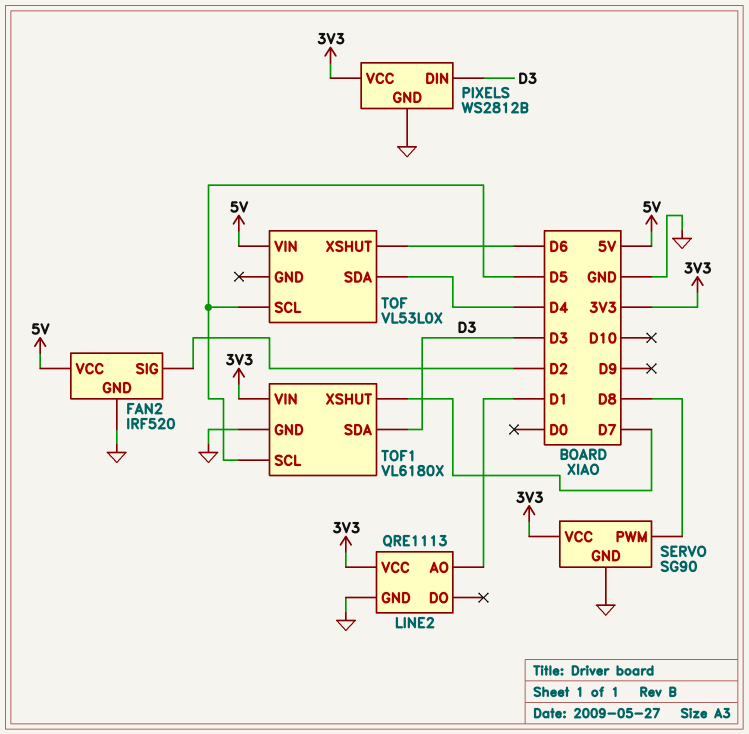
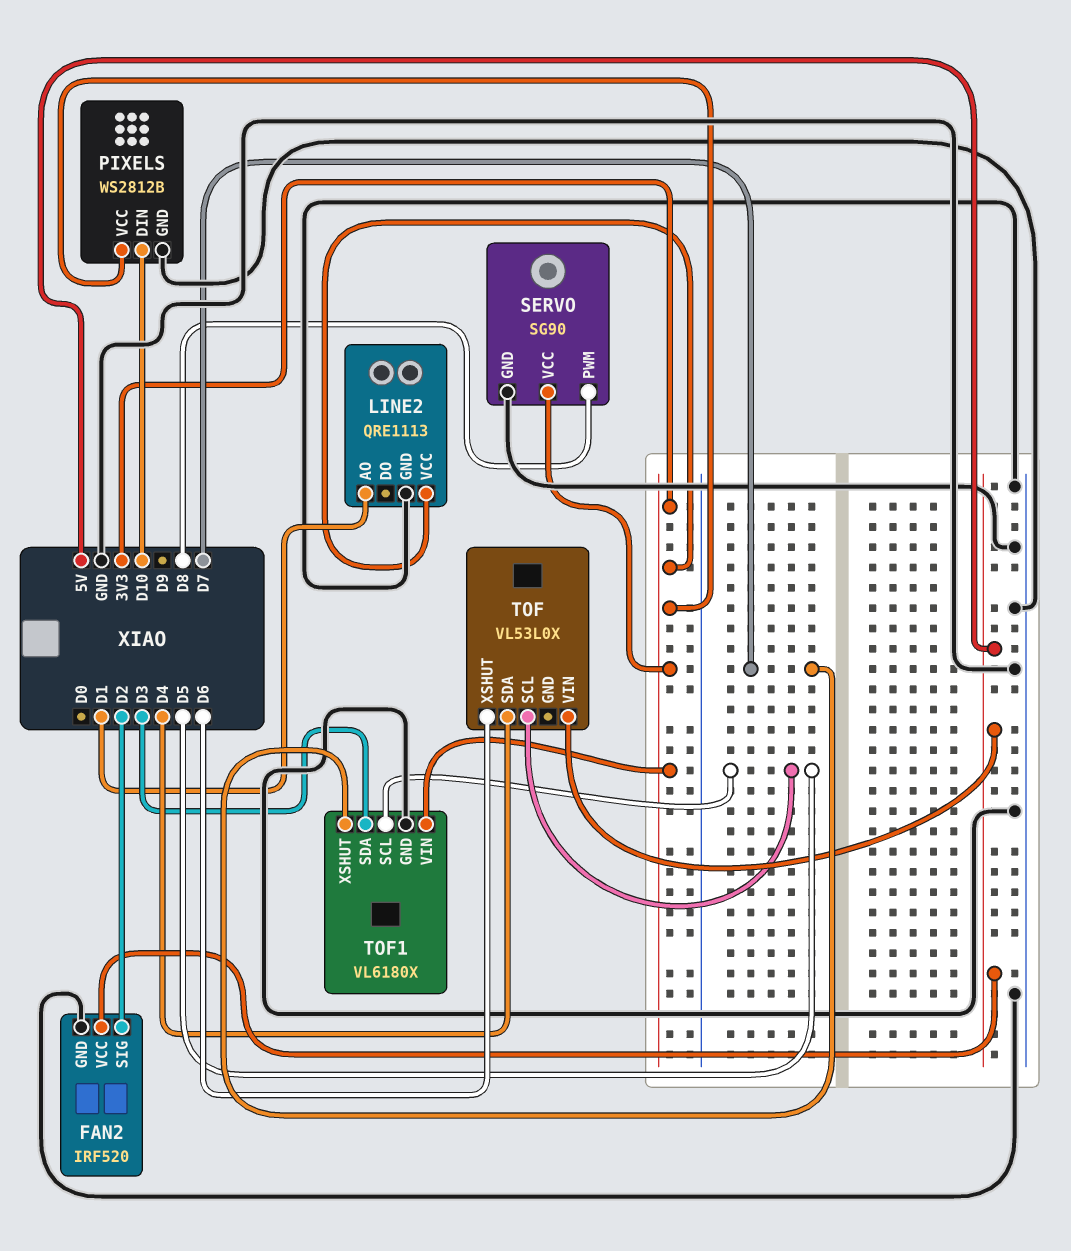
PIXELS pin DIN: D3 -> D10

